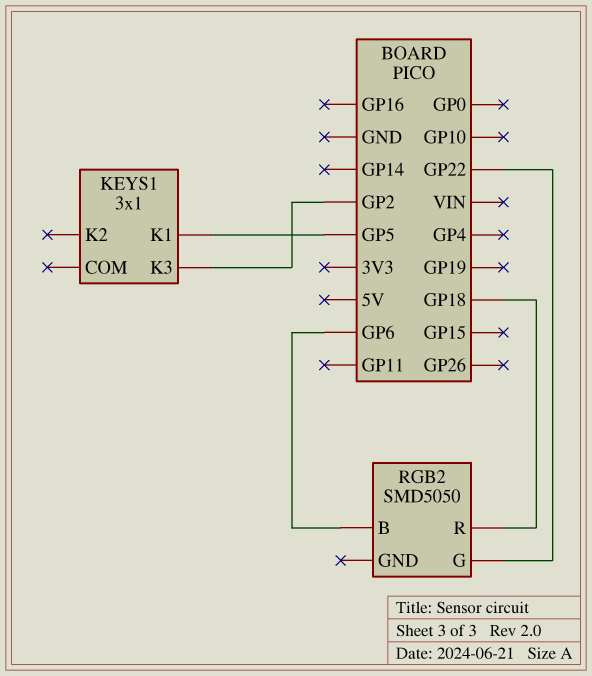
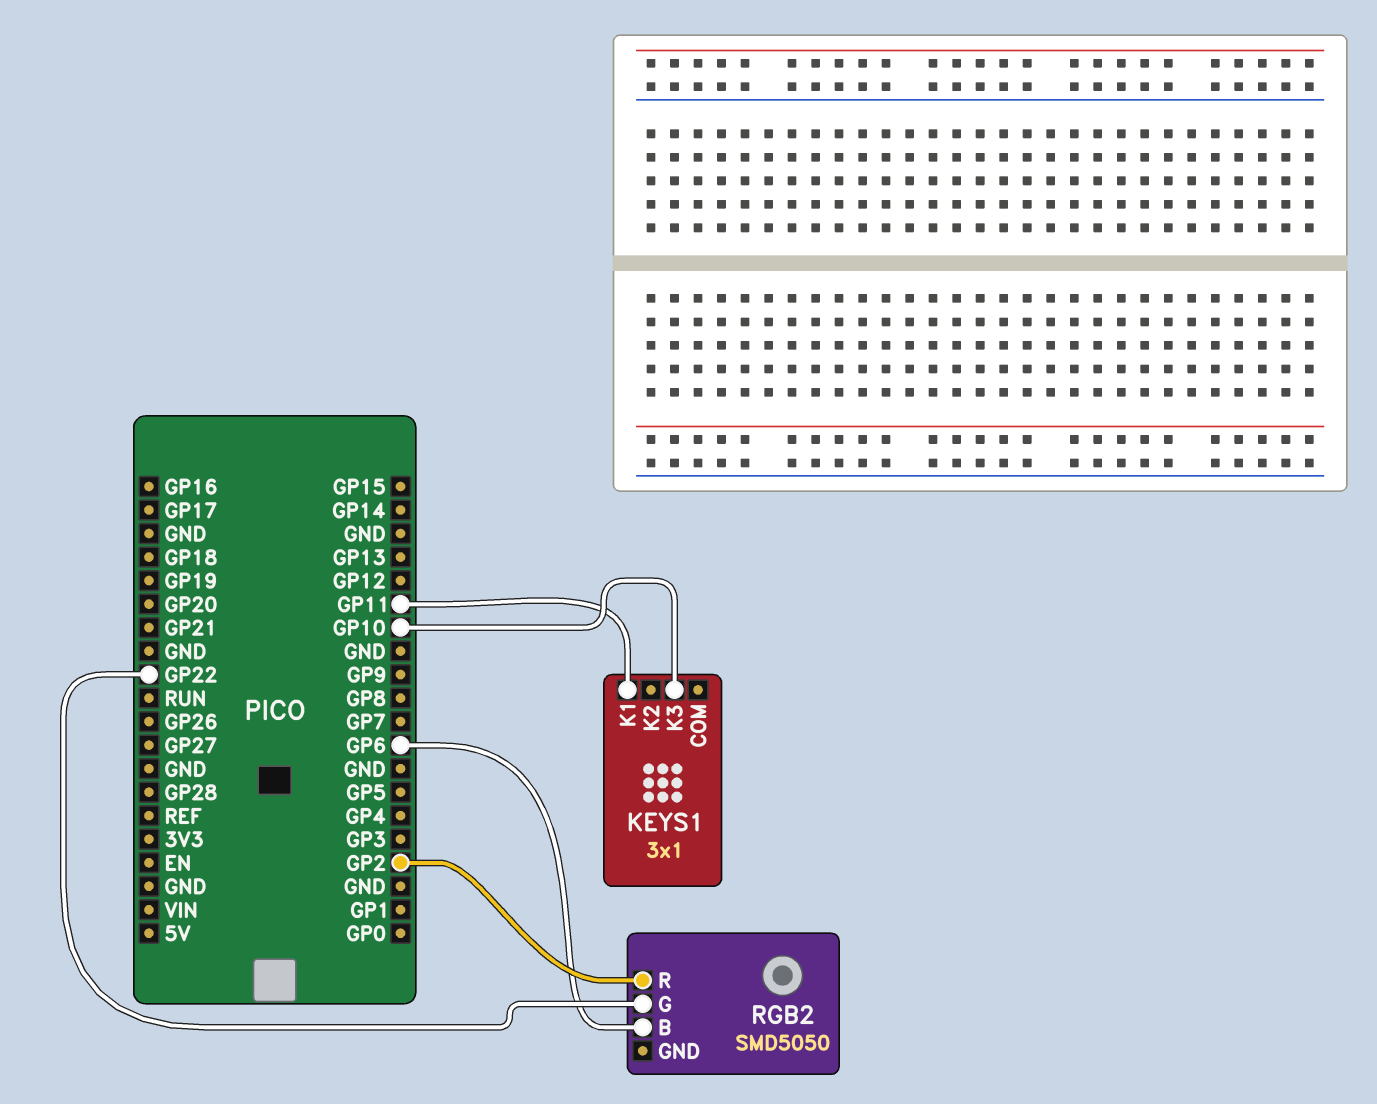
KEYS1 pin K1: GP5 -> GP11
KEYS1 pin K3: GP2 -> GP10
RGB2 pin R: GP18 -> GP2

